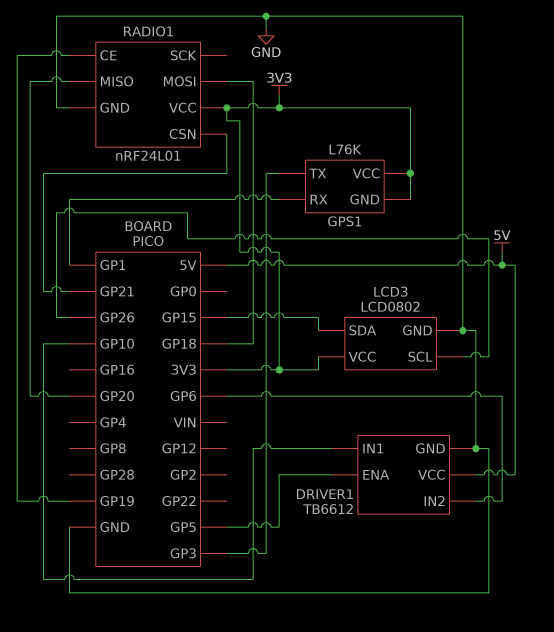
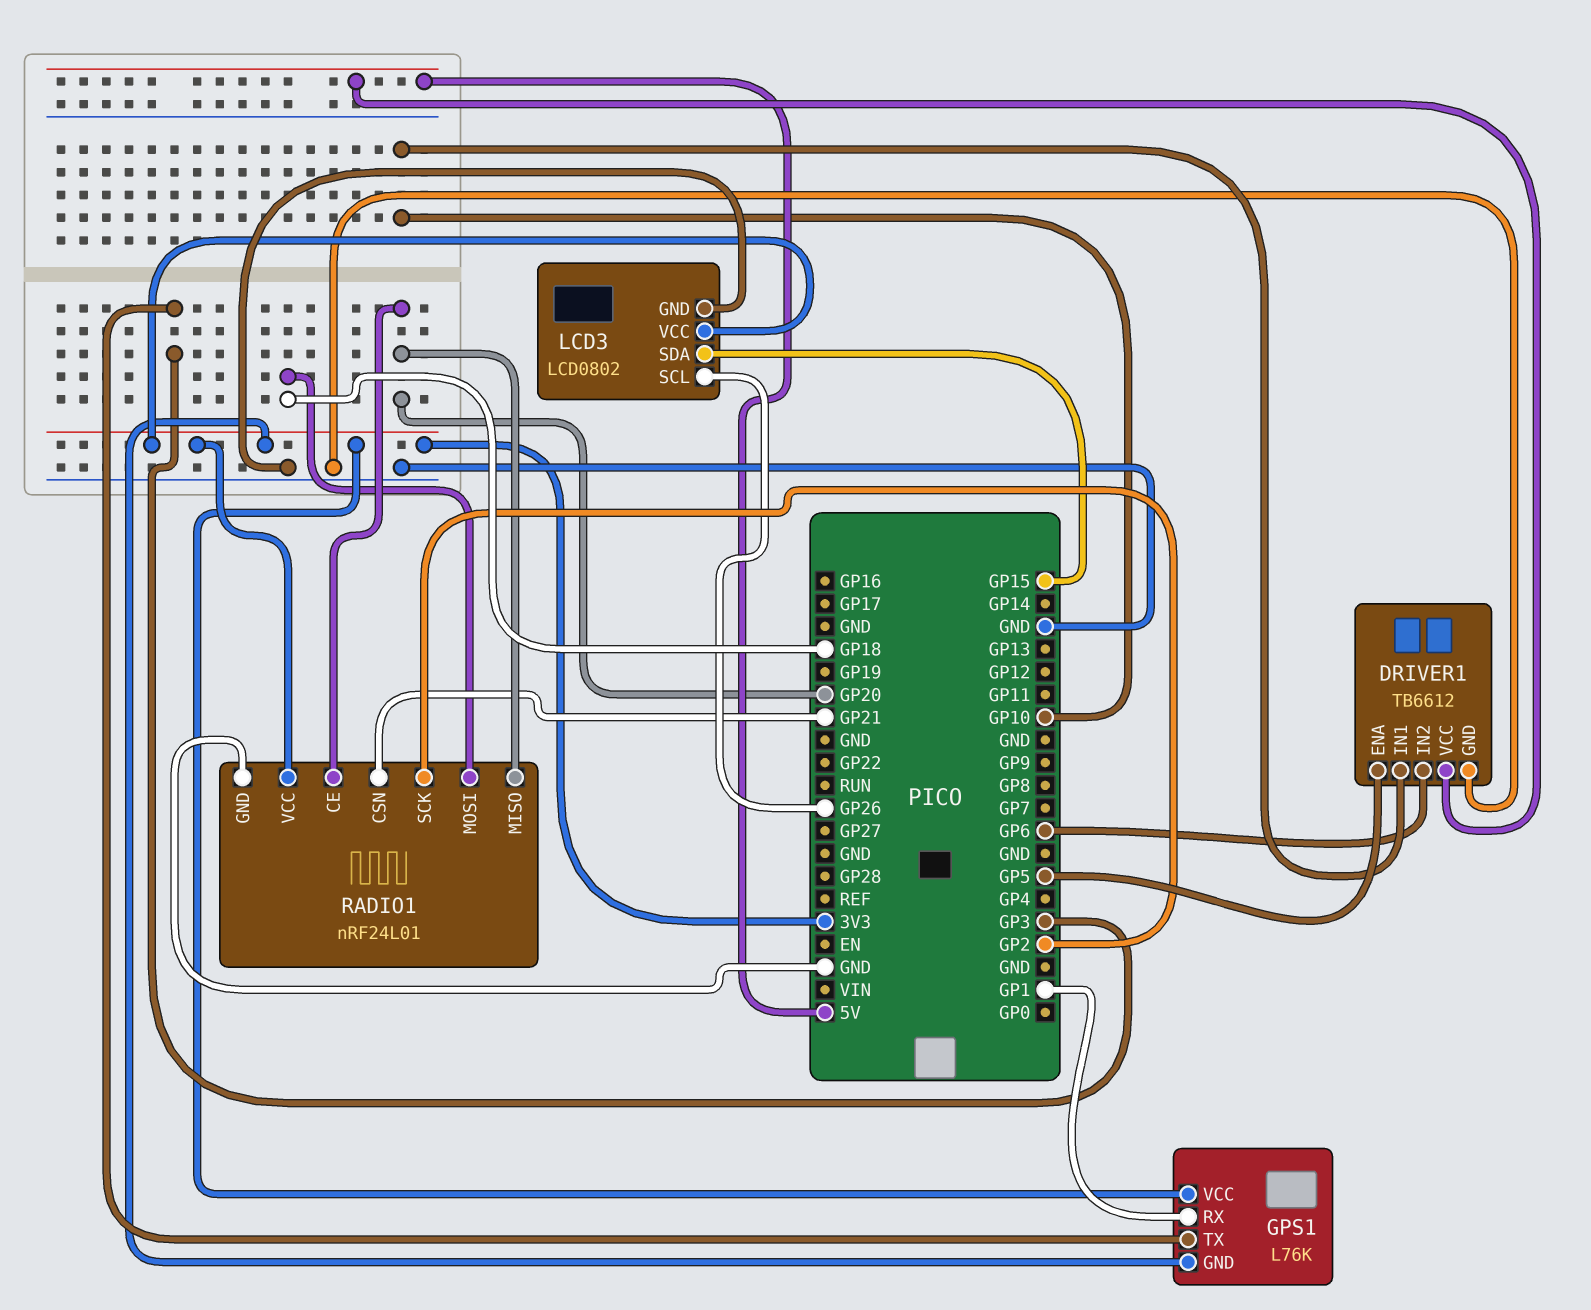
RADIO1 pin CE: GP19 -> GP20
RADIO1 pin SCK: none -> GP2

